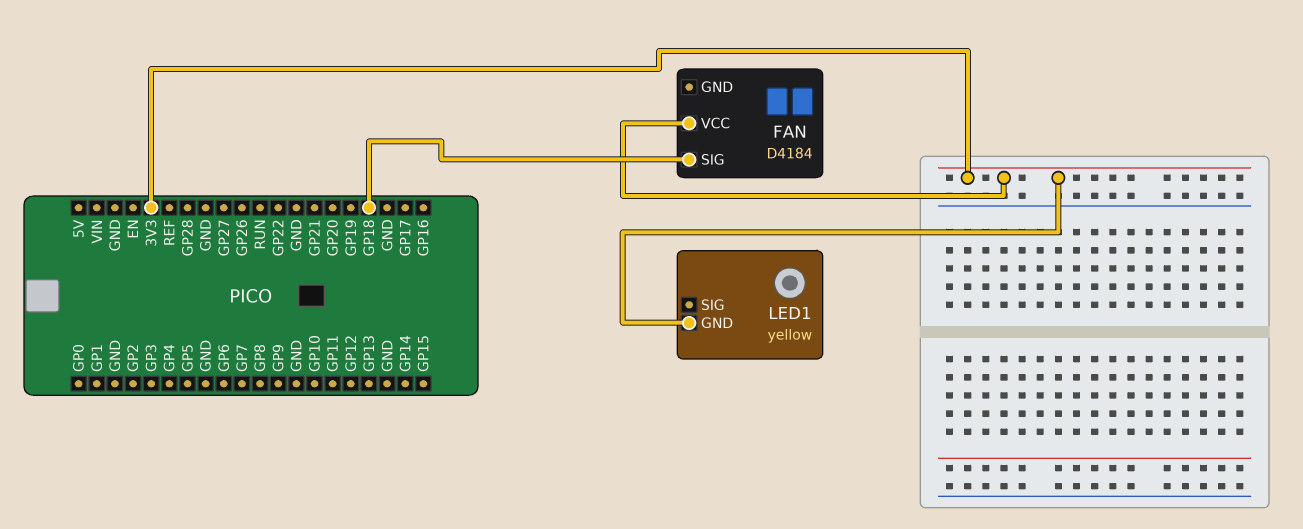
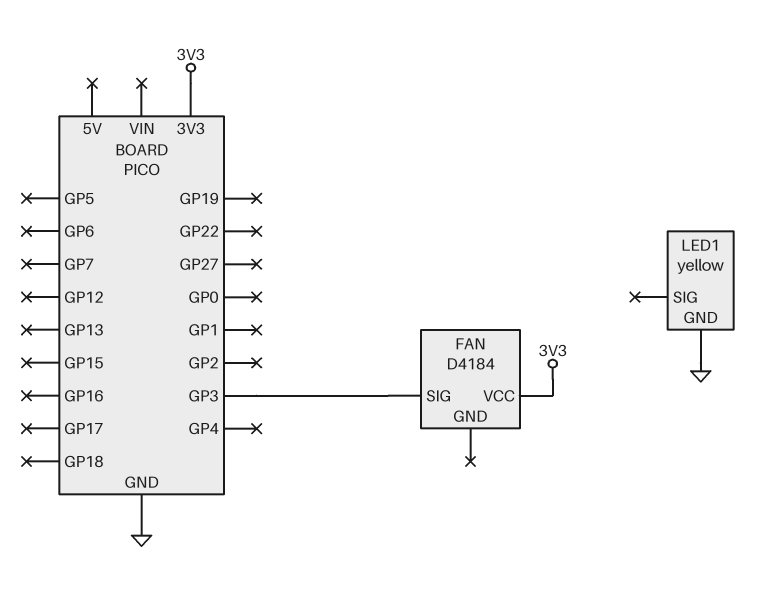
FAN pin SIG: GP18 -> GP3
LED1 pin GND: 3V3 -> GND

